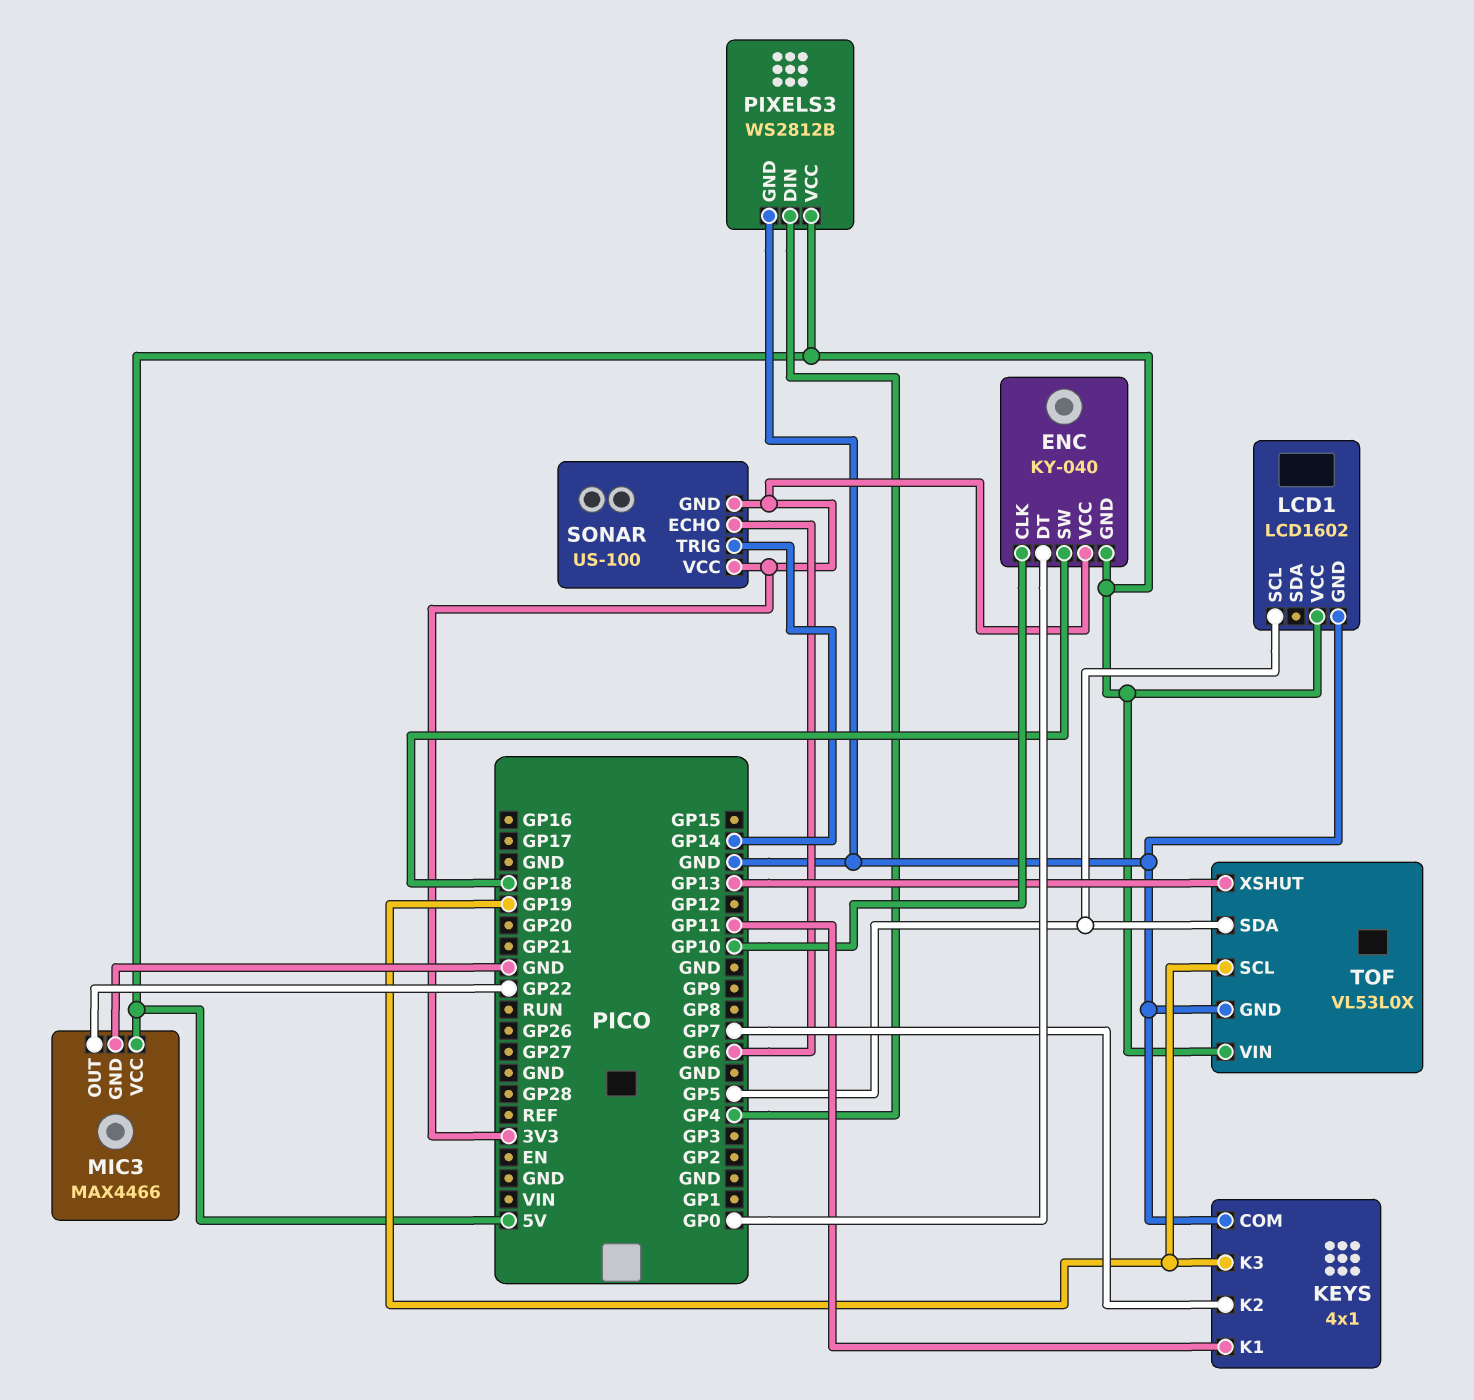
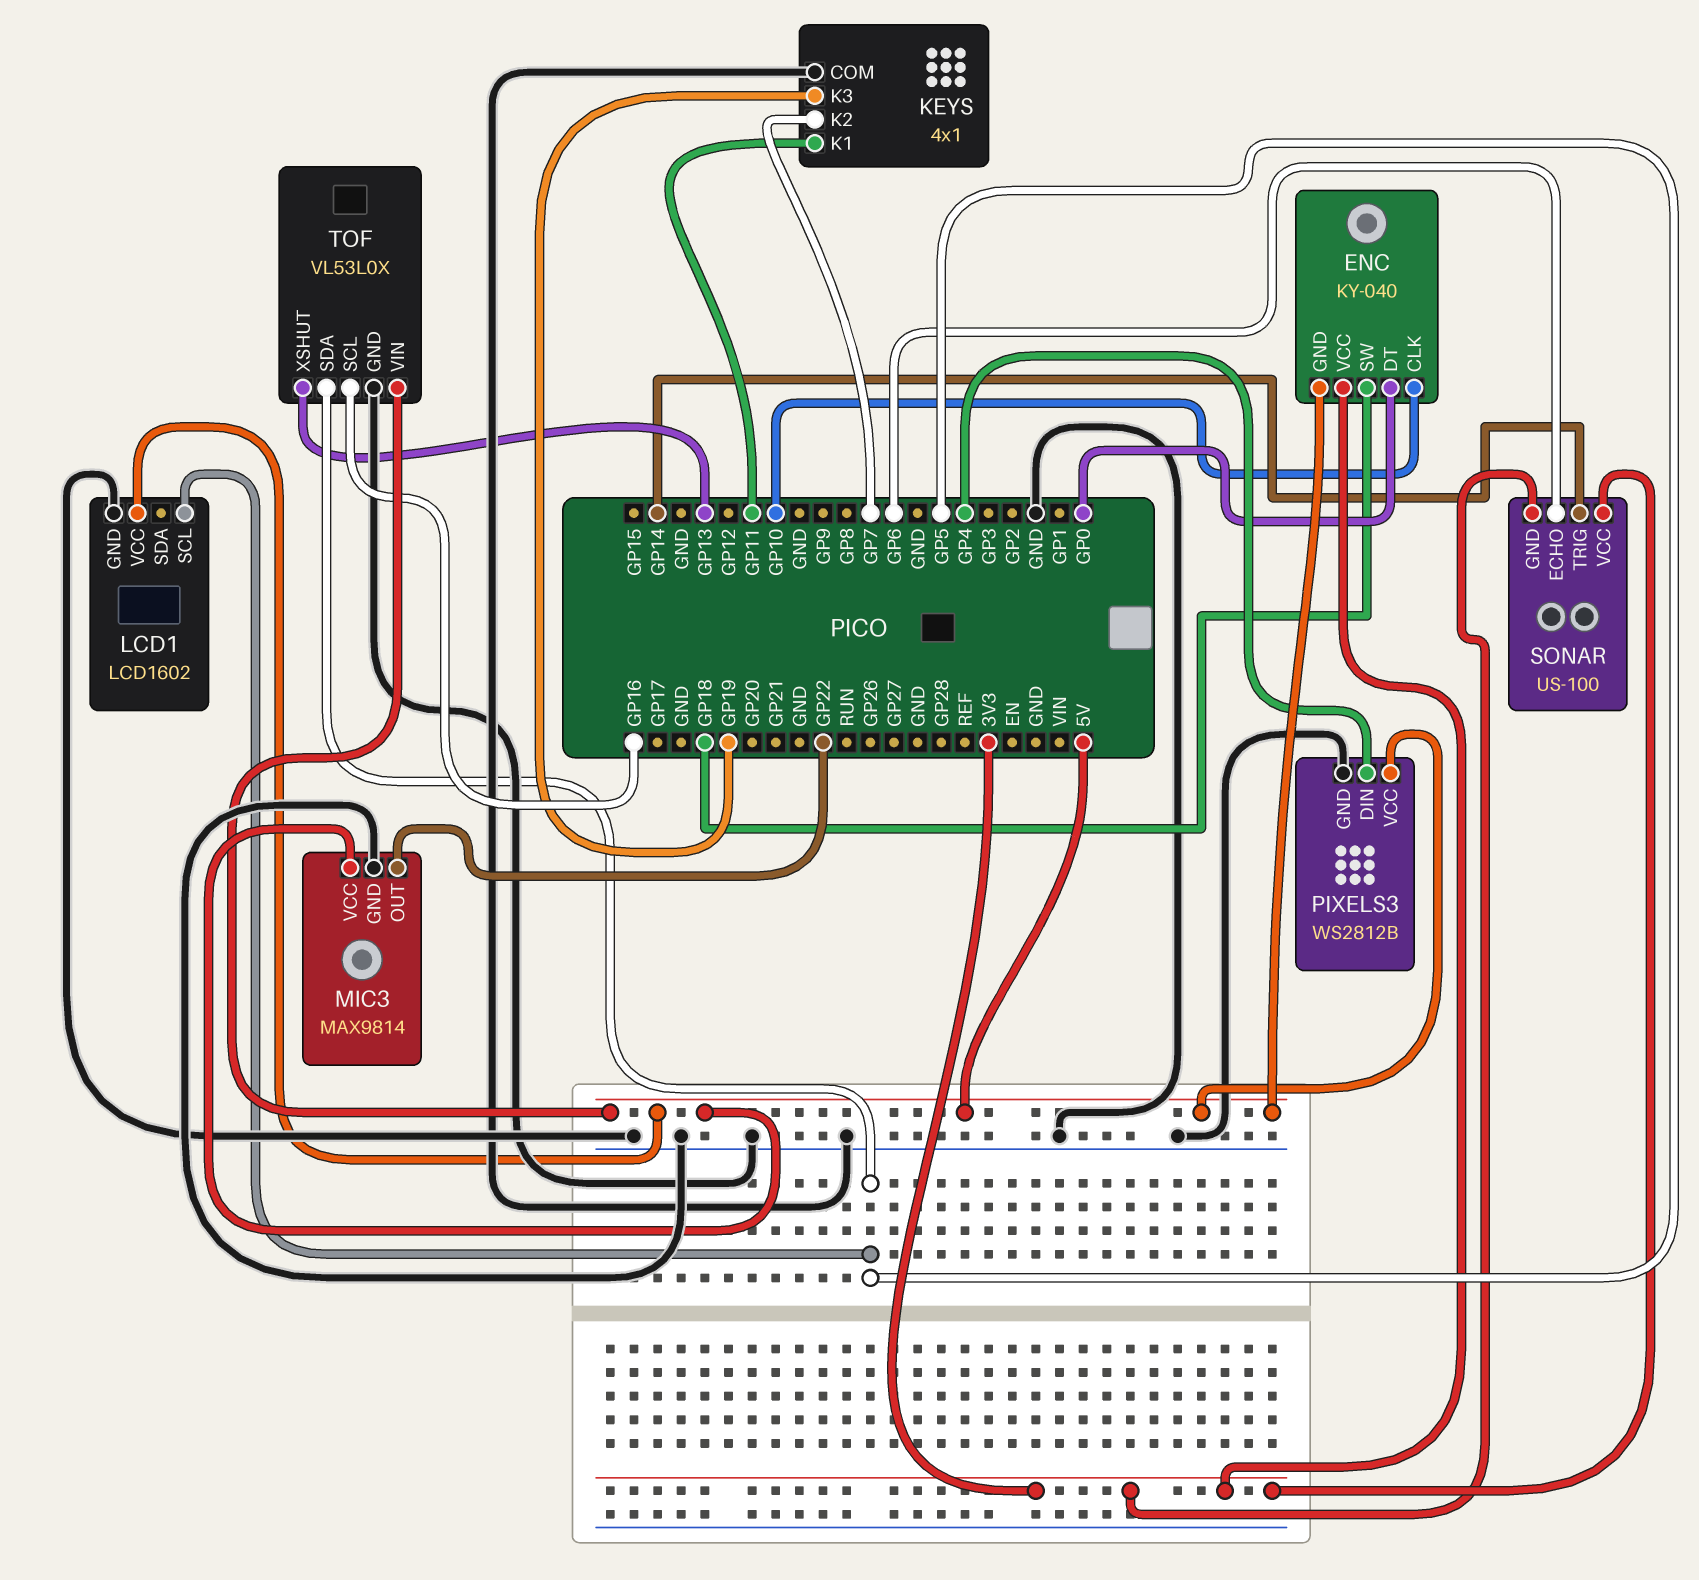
MIC3: MAX4466 -> MAX9814
TOF pin SCL: GP19 -> GP16

